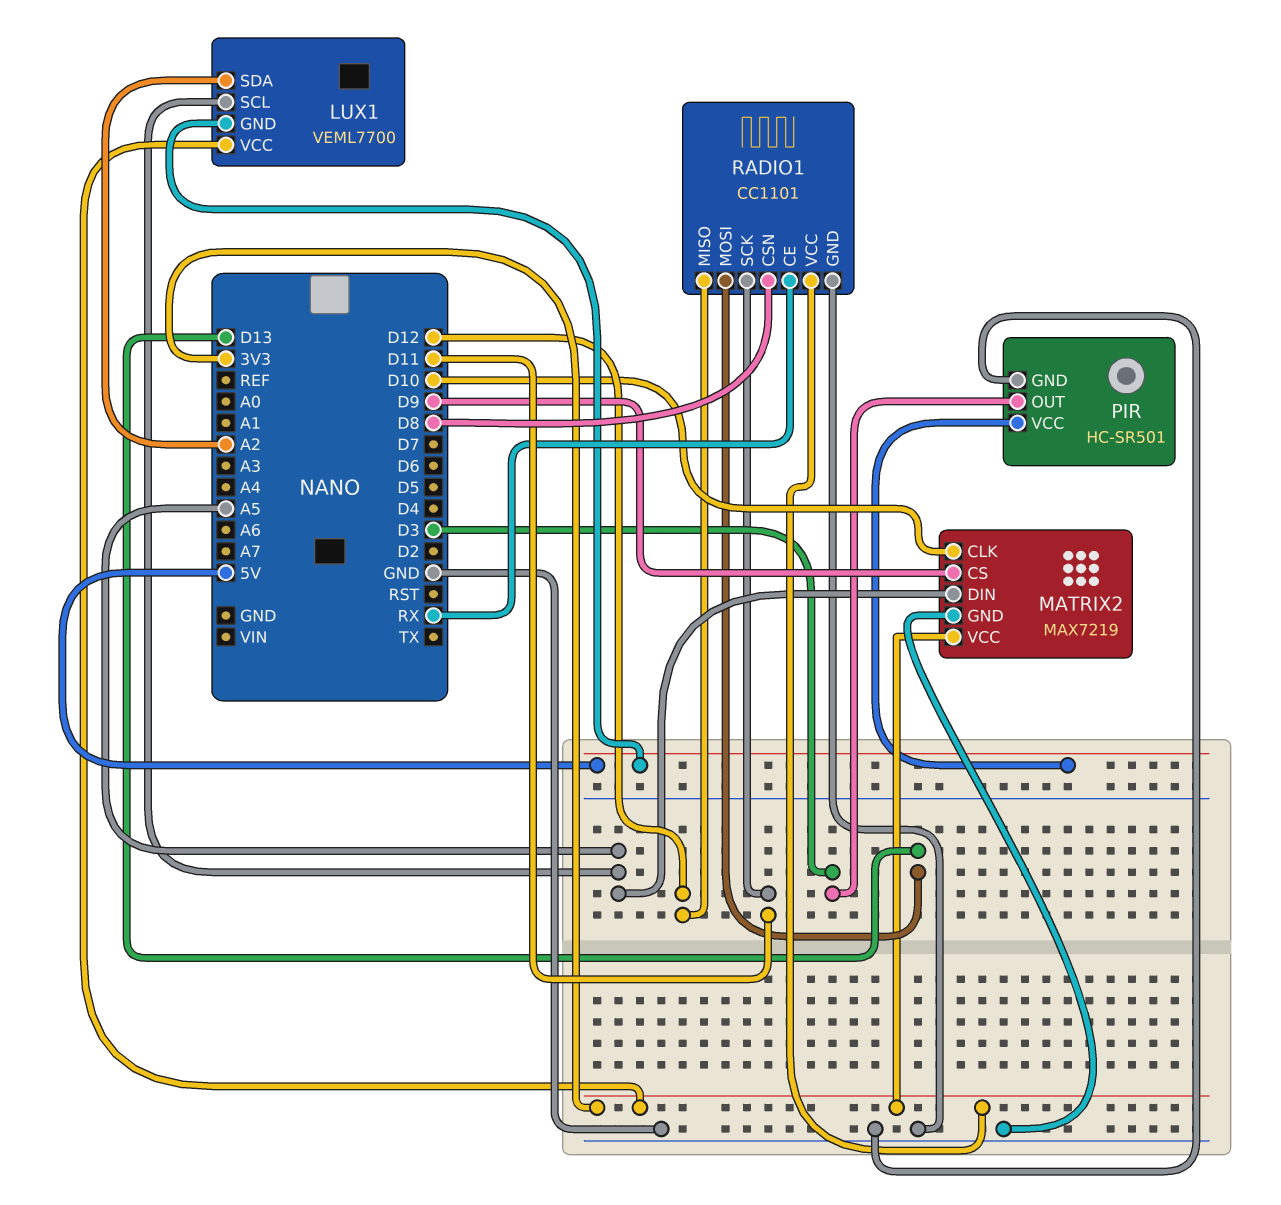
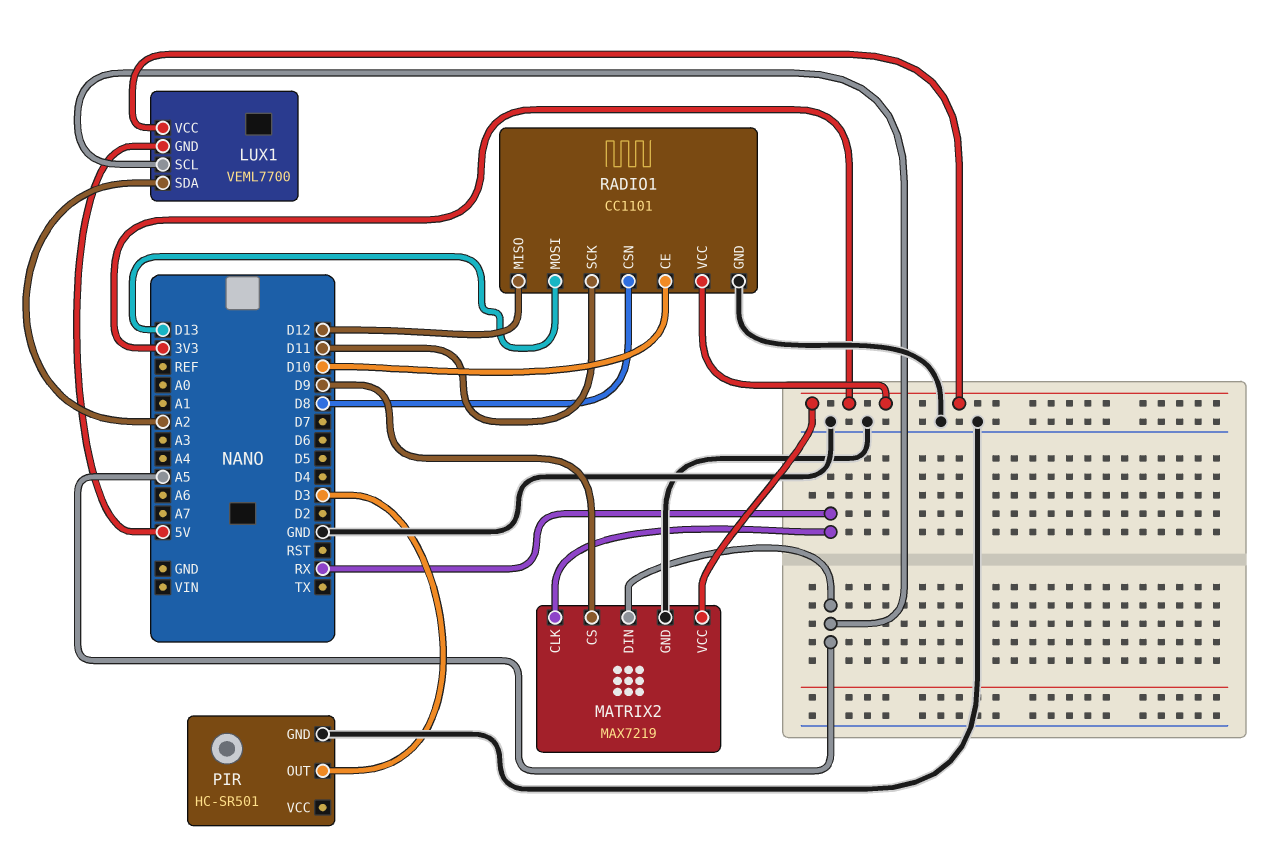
MATRIX2 pin CLK: D10 -> RX
PIR pin VCC: 5V -> none
RADIO1 pin CE: RX -> D10

